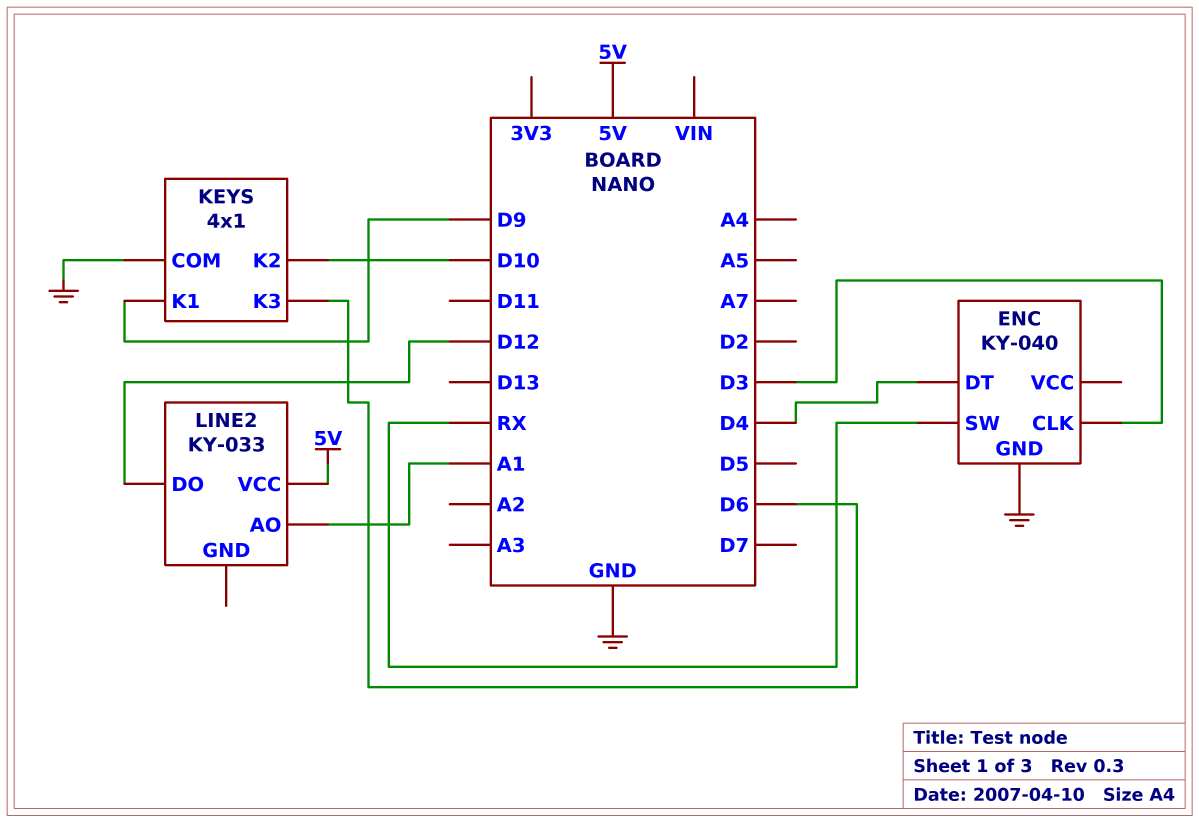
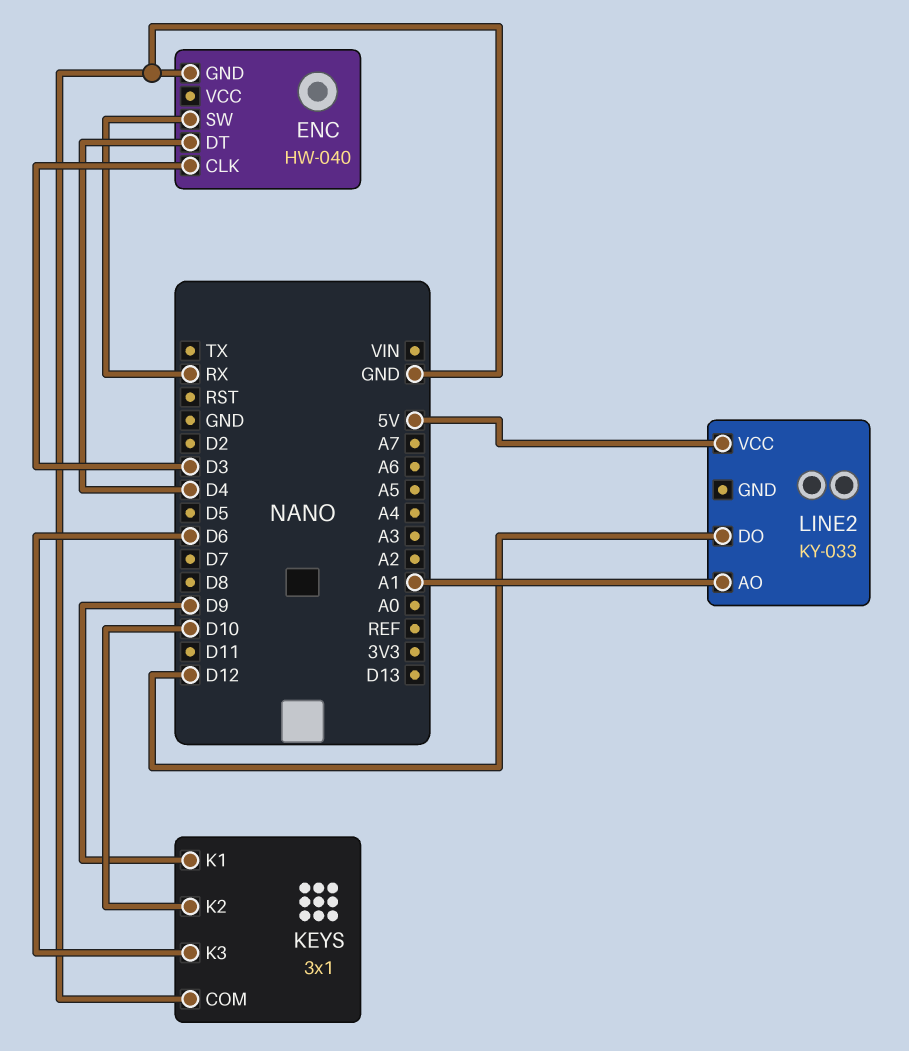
ENC: KY-040 -> HW-040
KEYS: 4x1 -> 3x1

